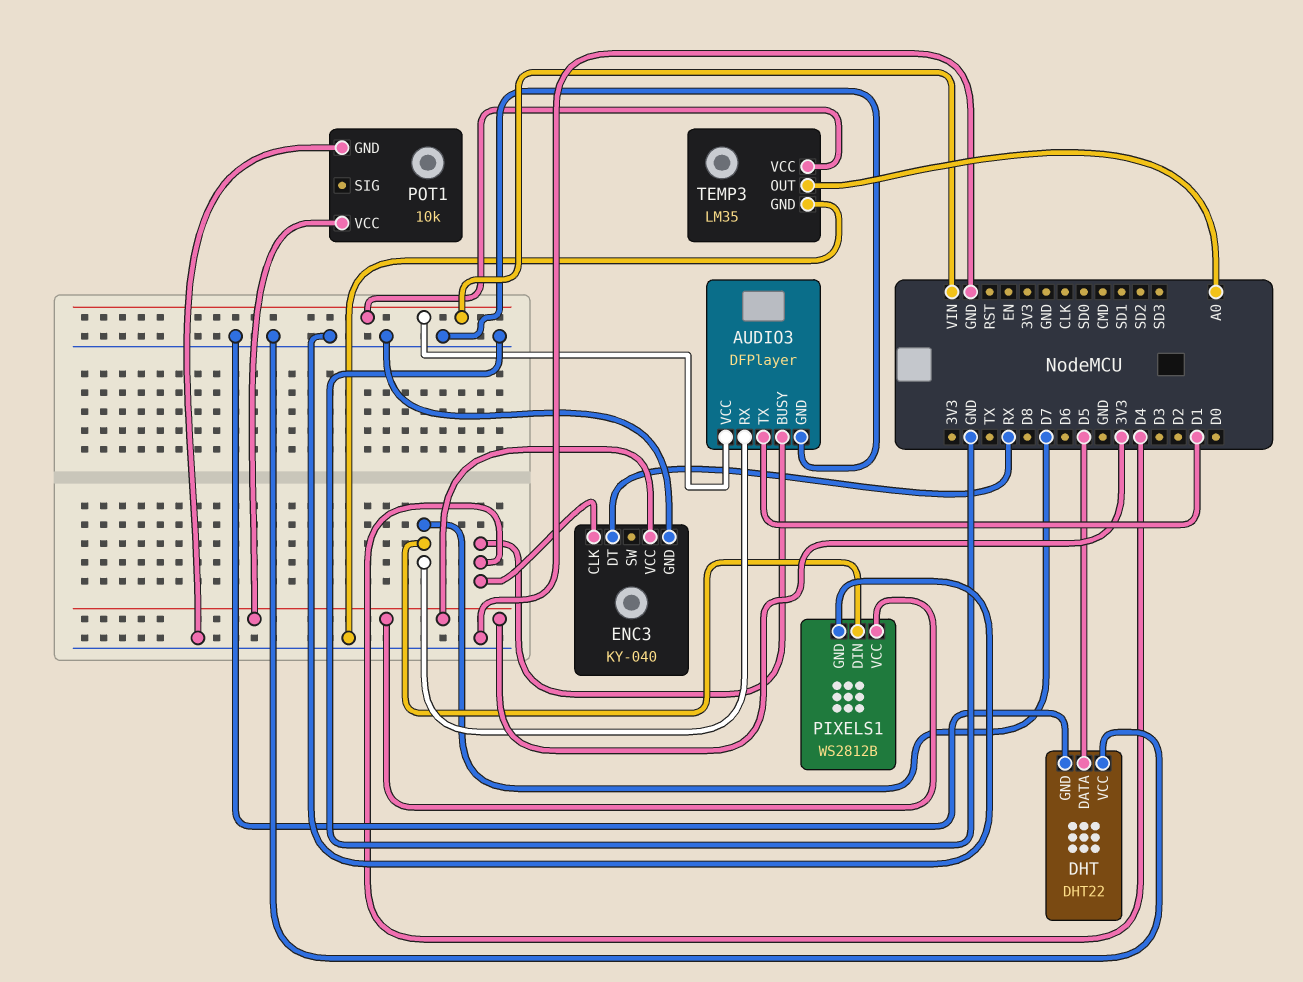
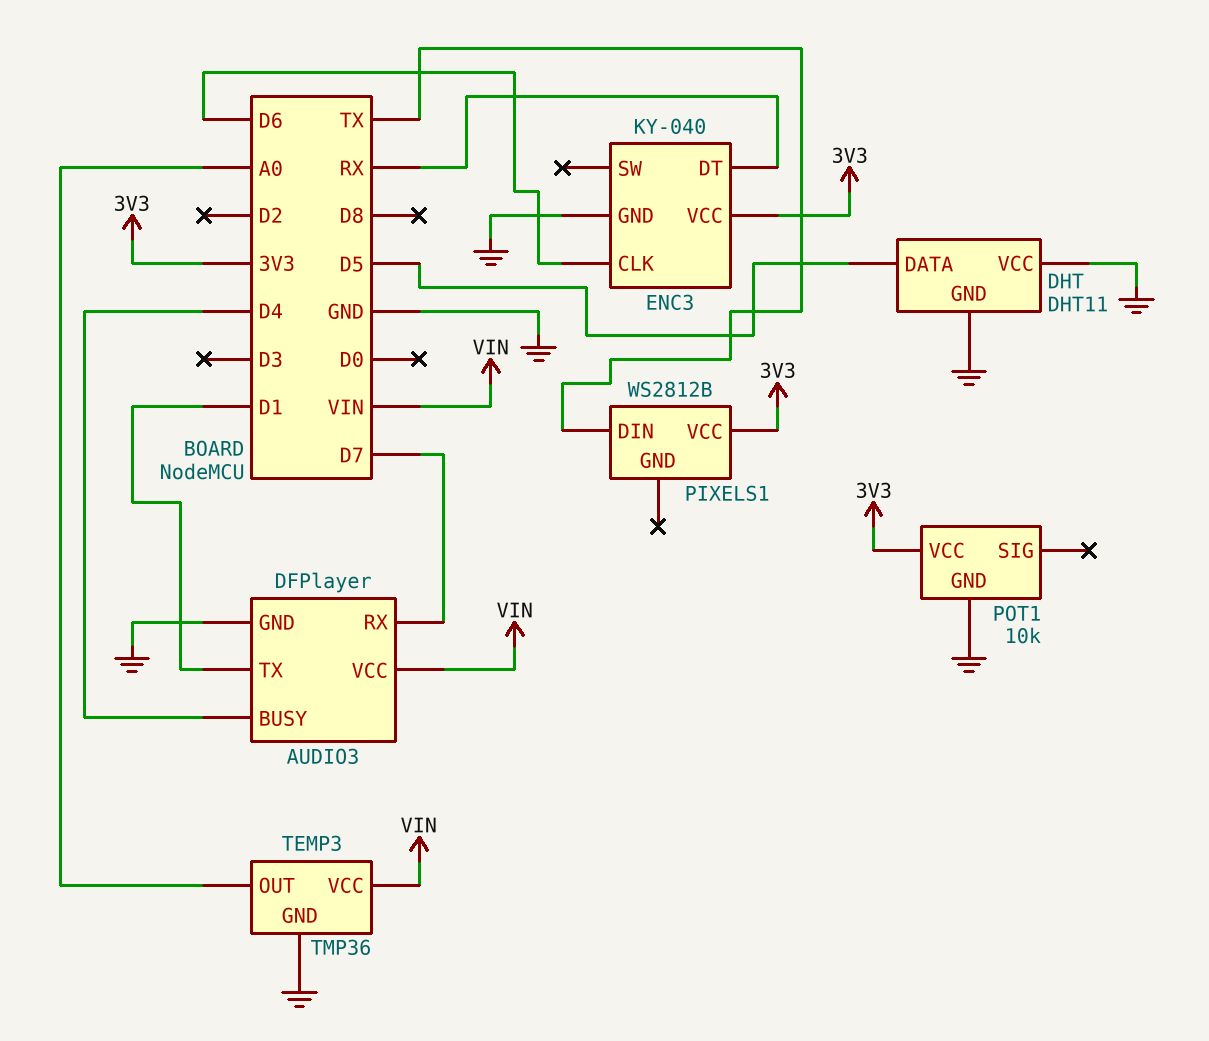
DHT: DHT22 -> DHT11
ENC3 pin CLK: D4 -> D6
PIXELS1 pin DIN: D7 -> TX
PIXELS1 pin GND: GND -> none
TEMP3: LM35 -> TMP36

